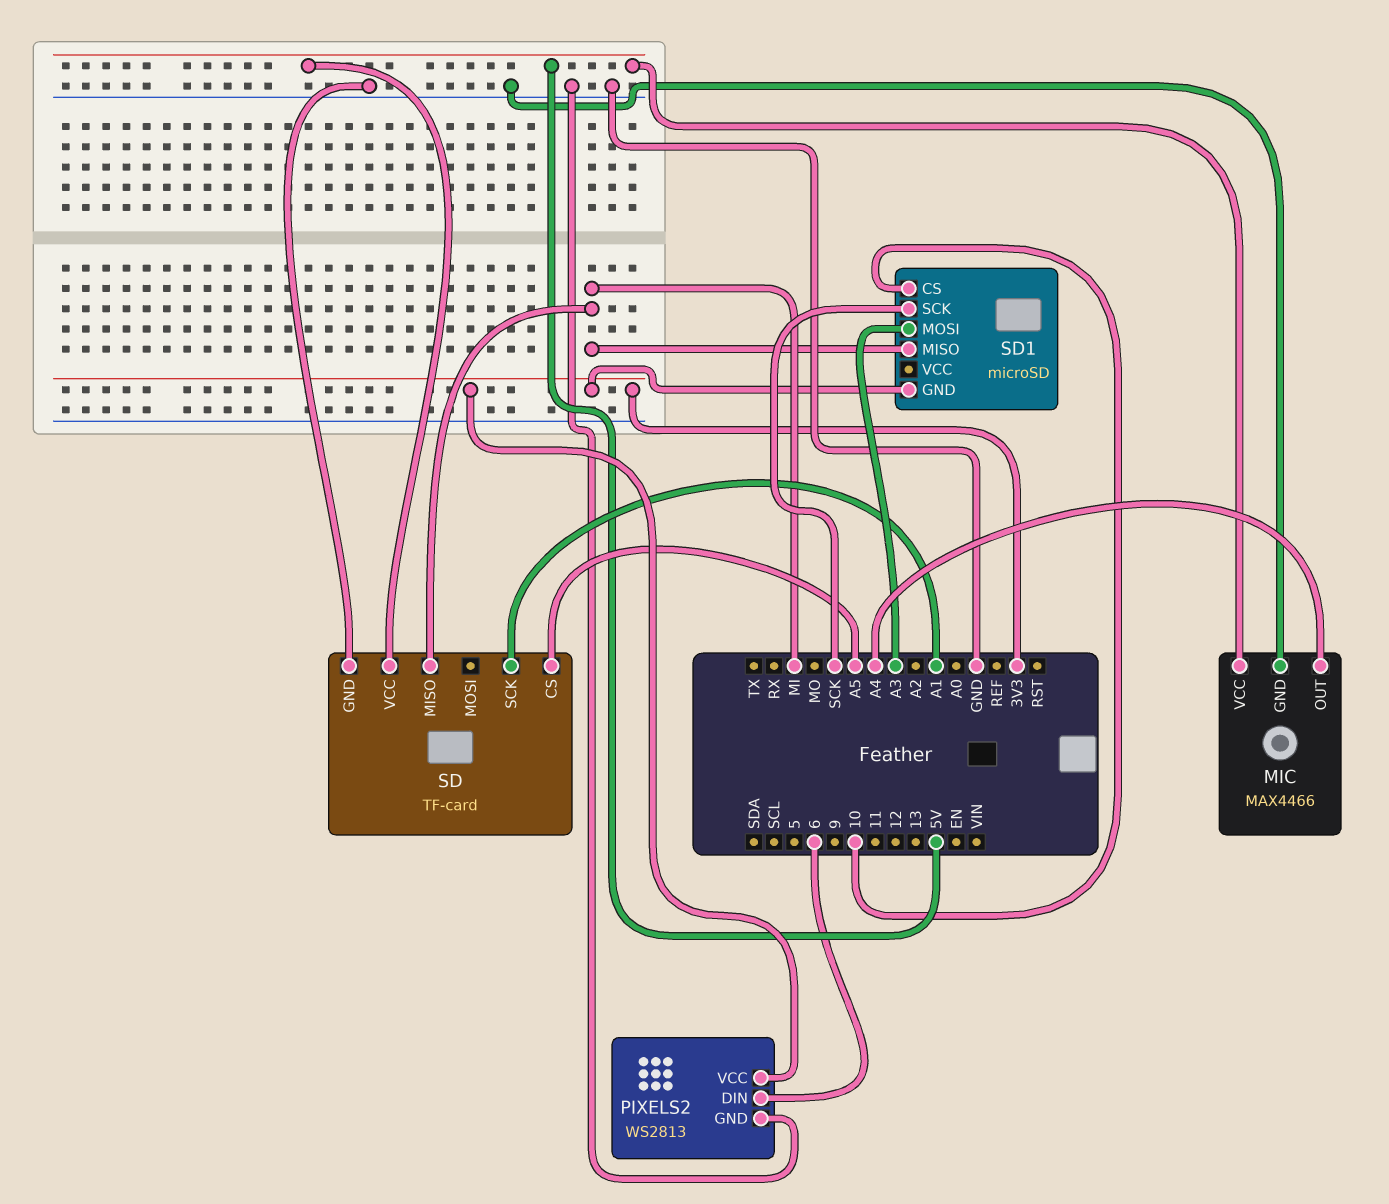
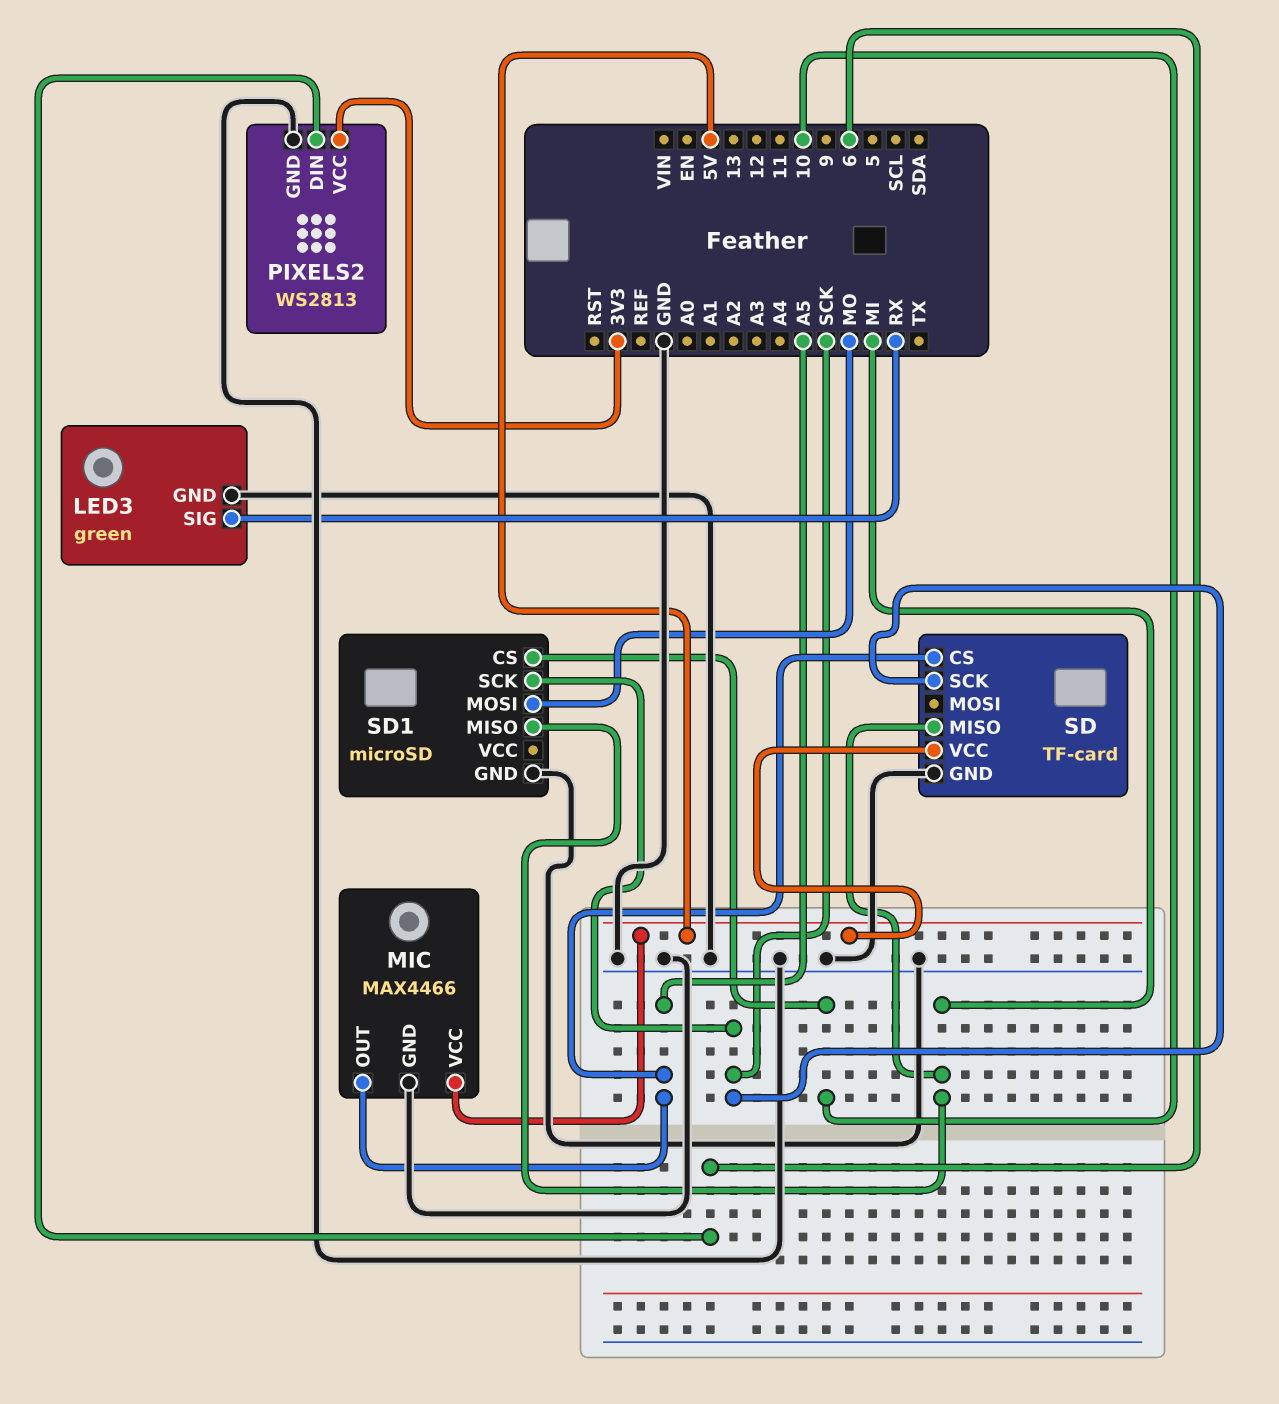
LED3: none -> green
LED3 pin GND: none -> GND
LED3 pin SIG: none -> RX
MIC pin OUT: A4 -> A5
SD pin SCK: A1 -> SCK
SD1 pin GND: 3V3 -> GND
SD1 pin MOSI: A3 -> MO

